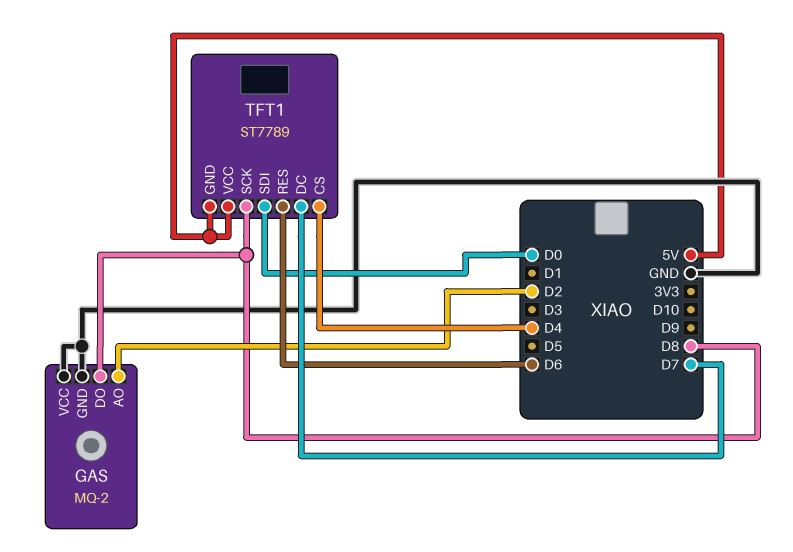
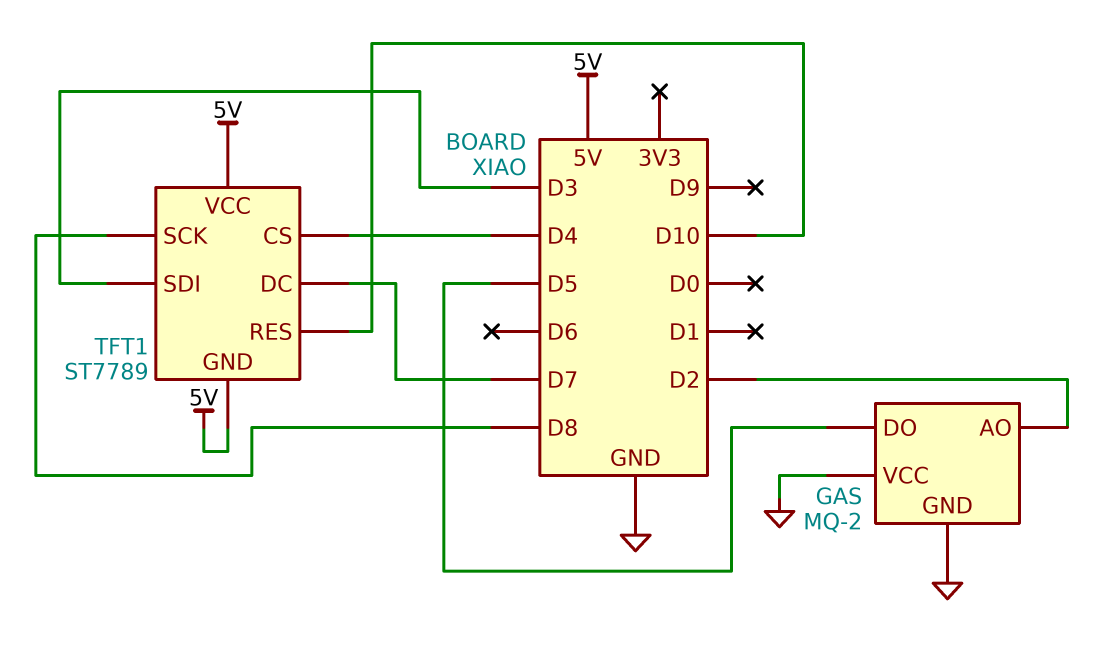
GAS pin DO: D8 -> D5
TFT1 pin RES: D6 -> D10
TFT1 pin SDI: D0 -> D3

